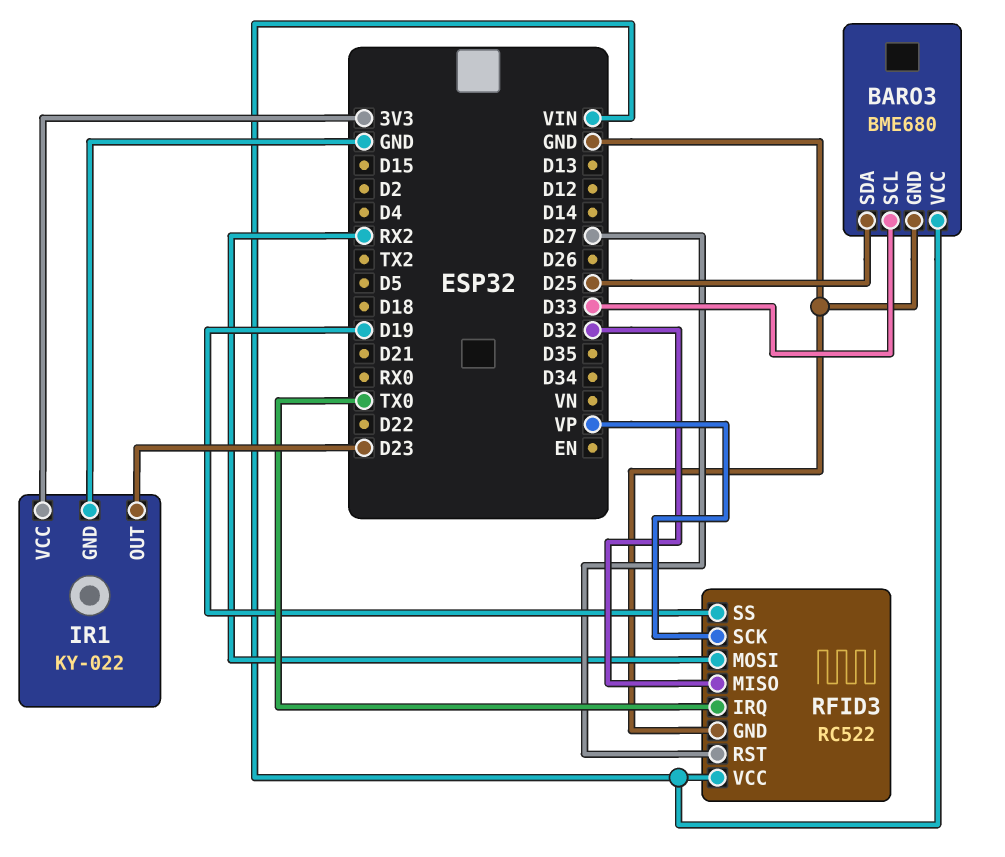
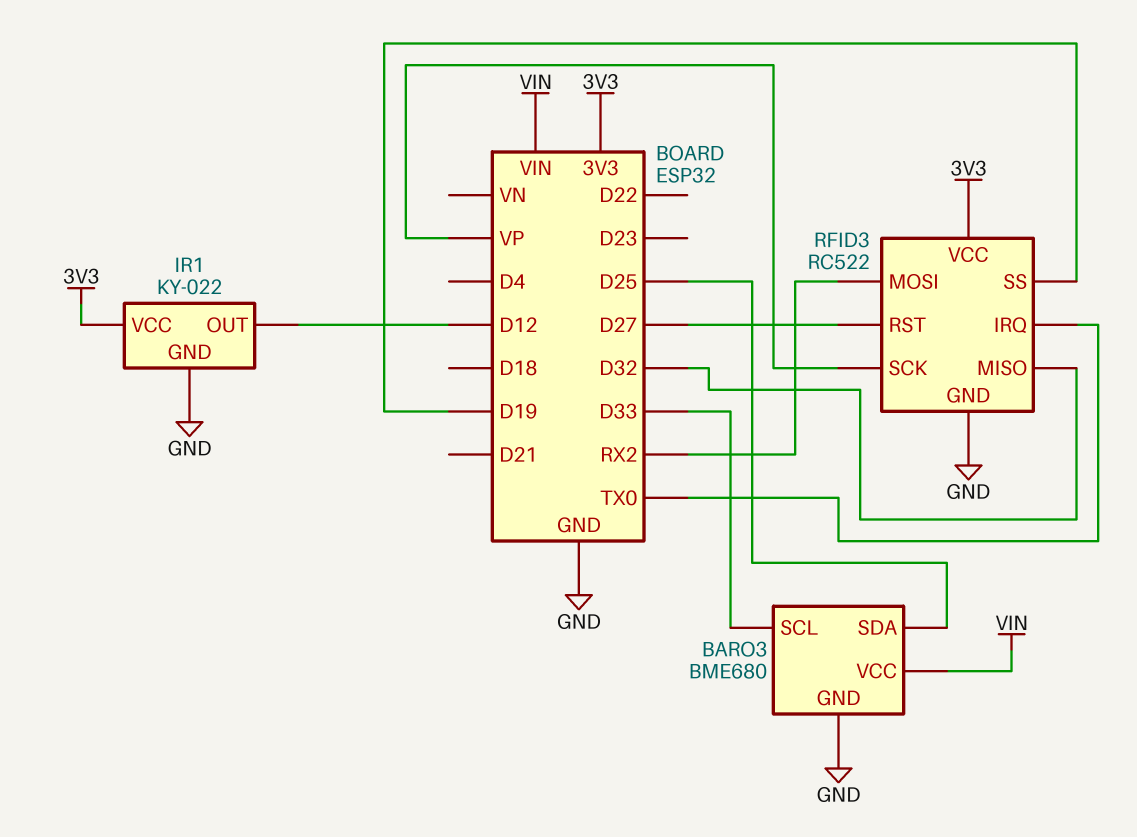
IR1 pin OUT: D23 -> D12
RFID3 pin VCC: VIN -> 3V3

